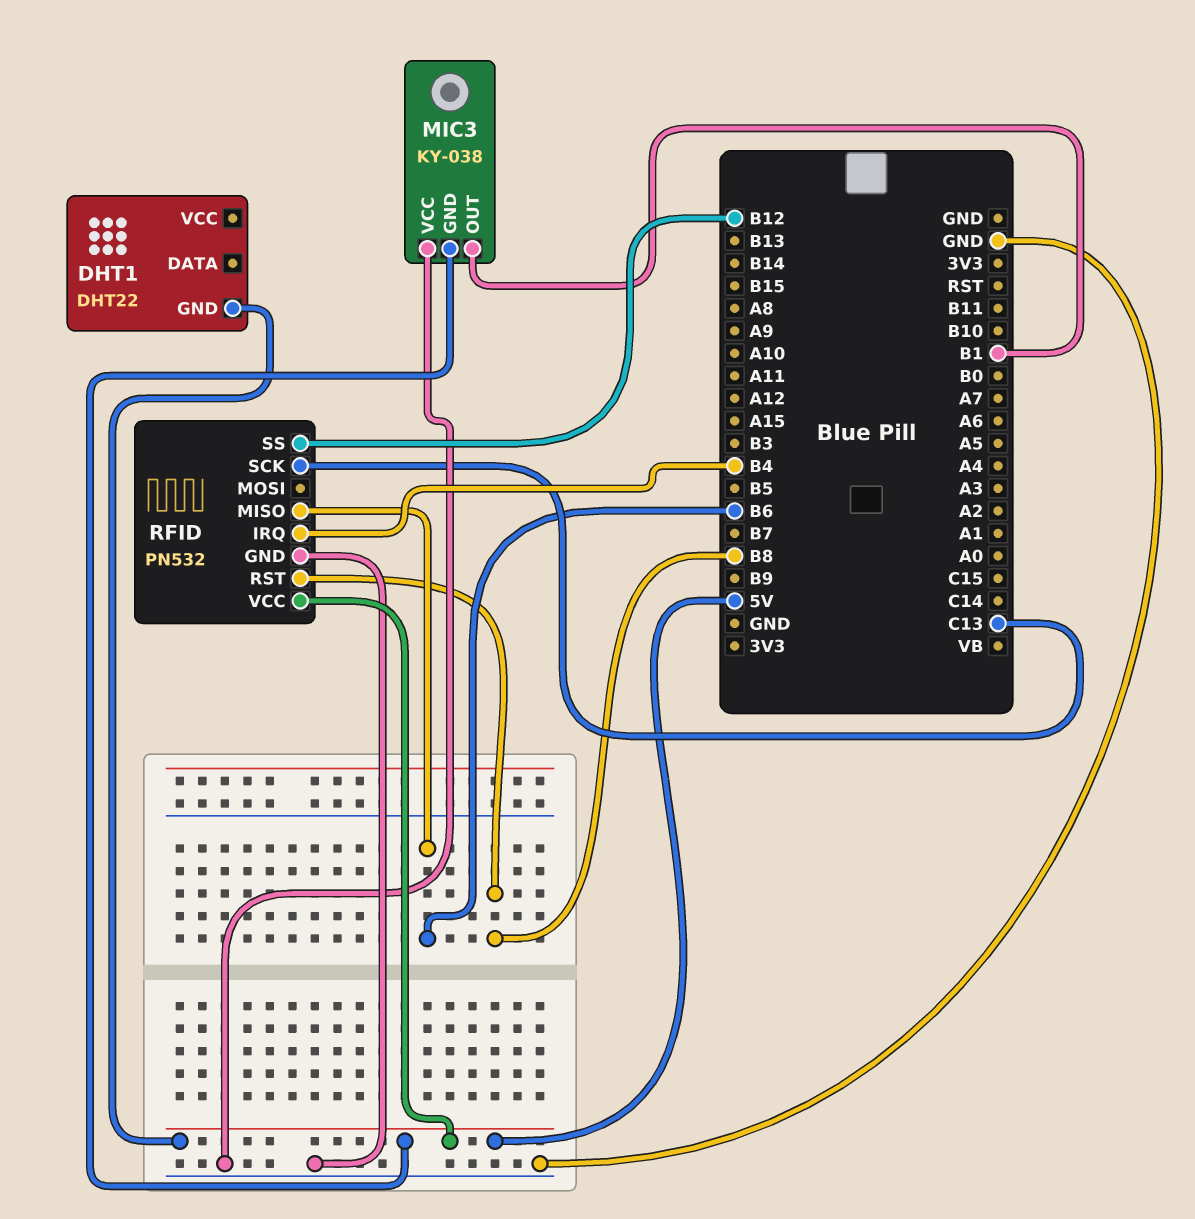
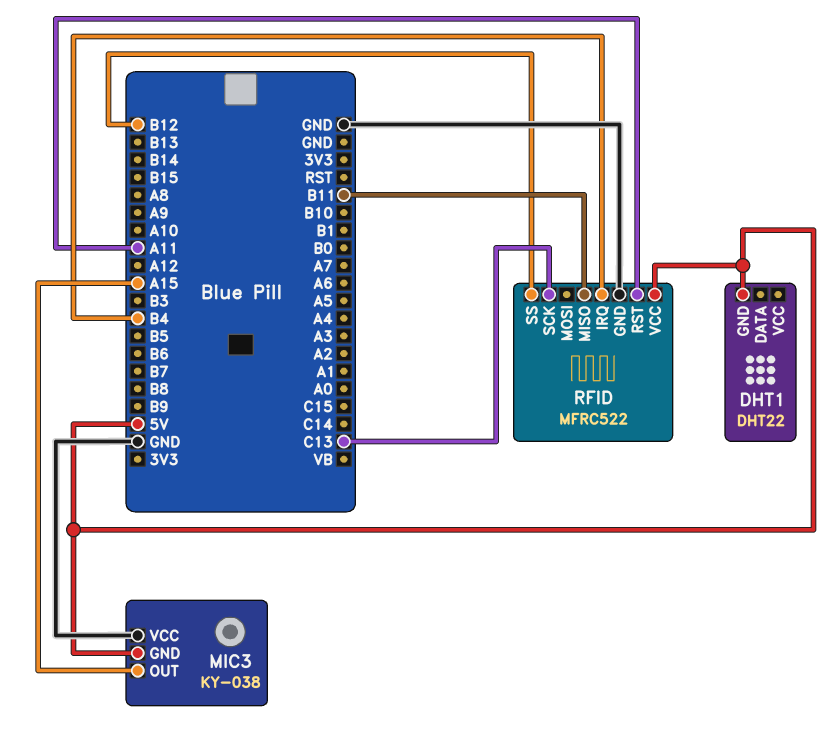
MIC3 pin OUT: B1 -> A15
RFID: PN532 -> MFRC522
RFID pin MISO: B6 -> B11
RFID pin RST: B8 -> A11

